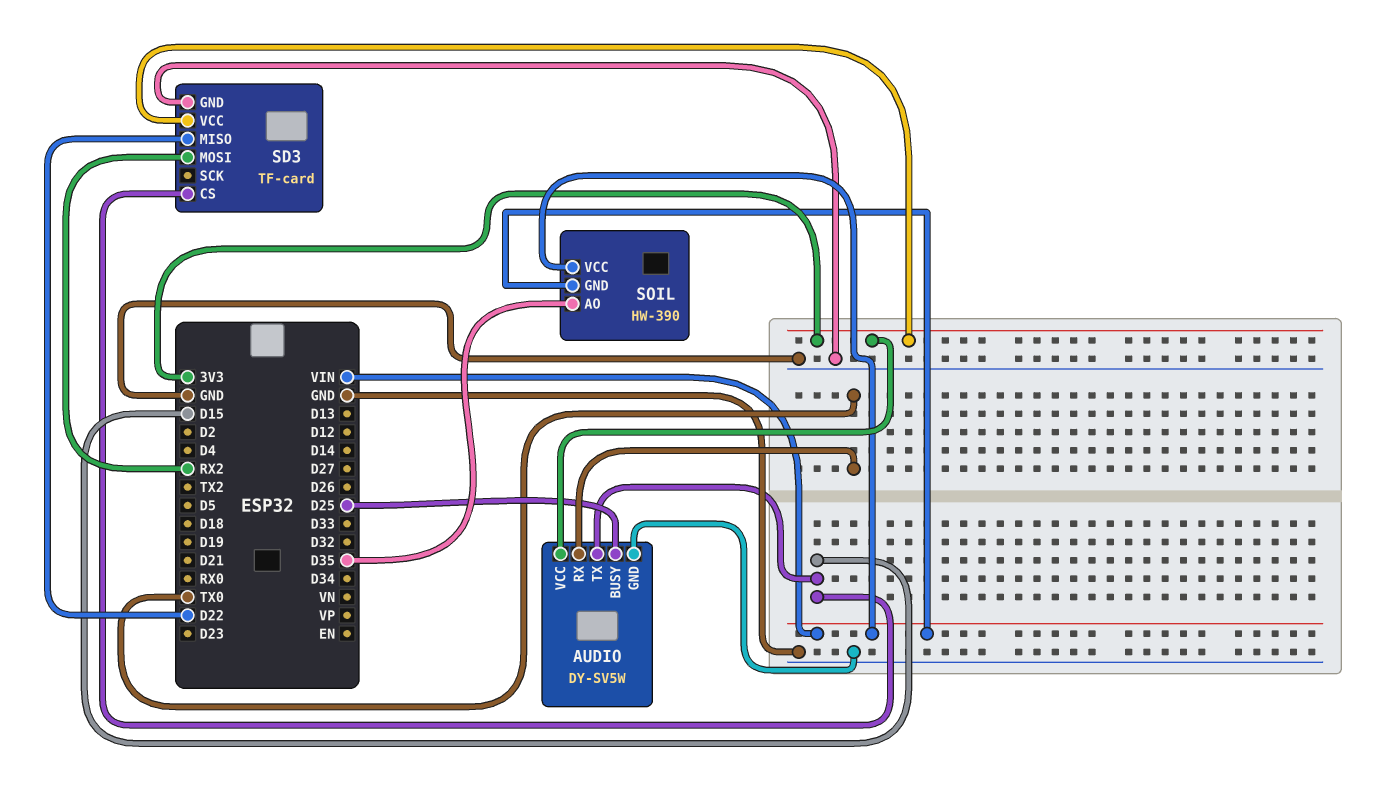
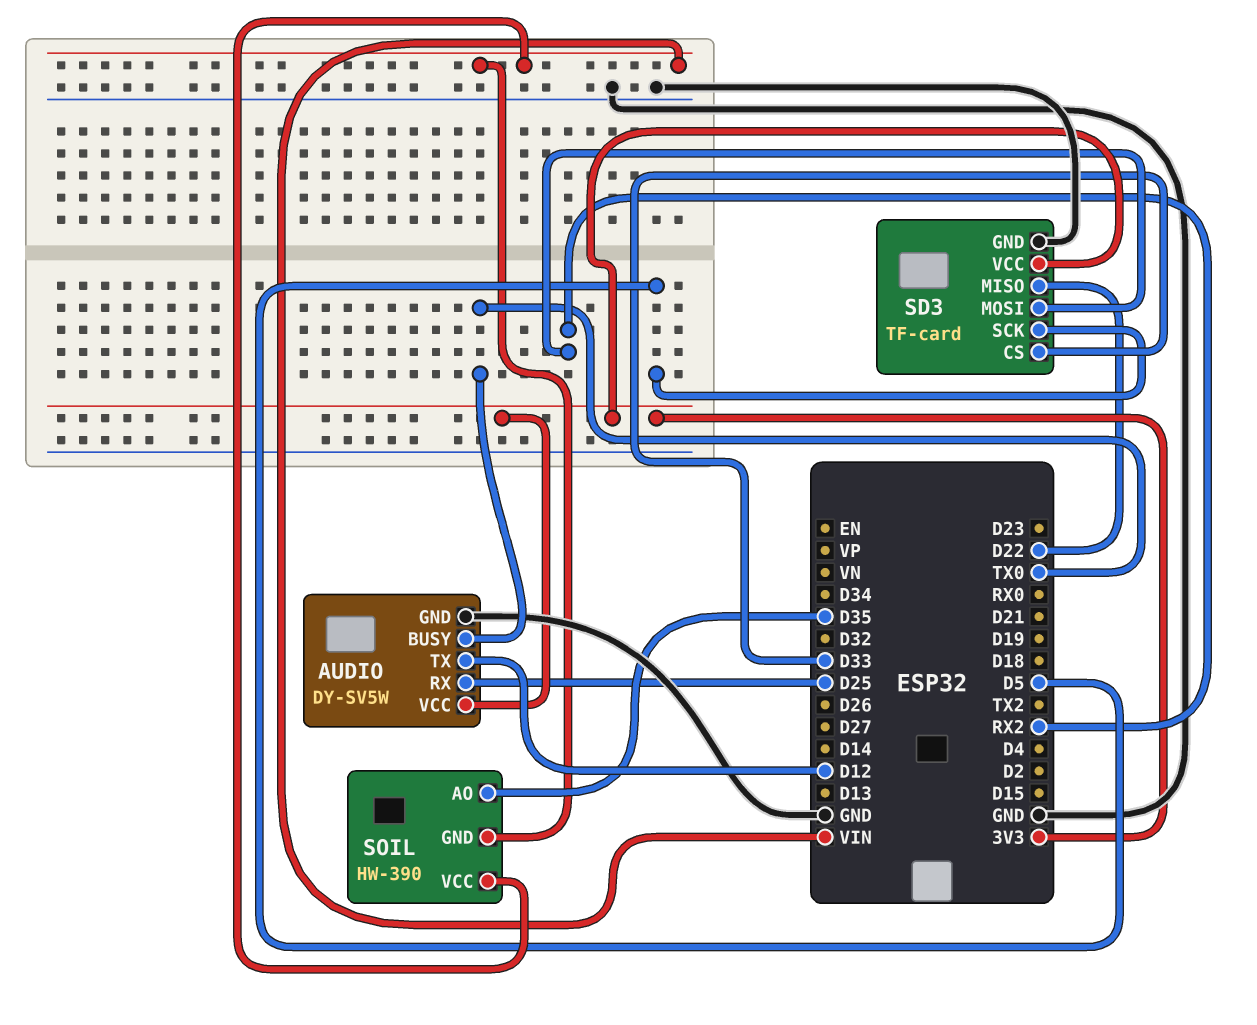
AUDIO pin BUSY: D25 -> TX0
AUDIO pin RX: TX0 -> D25
AUDIO pin TX: D15 -> D12
SD3 pin CS: D15 -> D33
SD3 pin SCK: none -> D5

